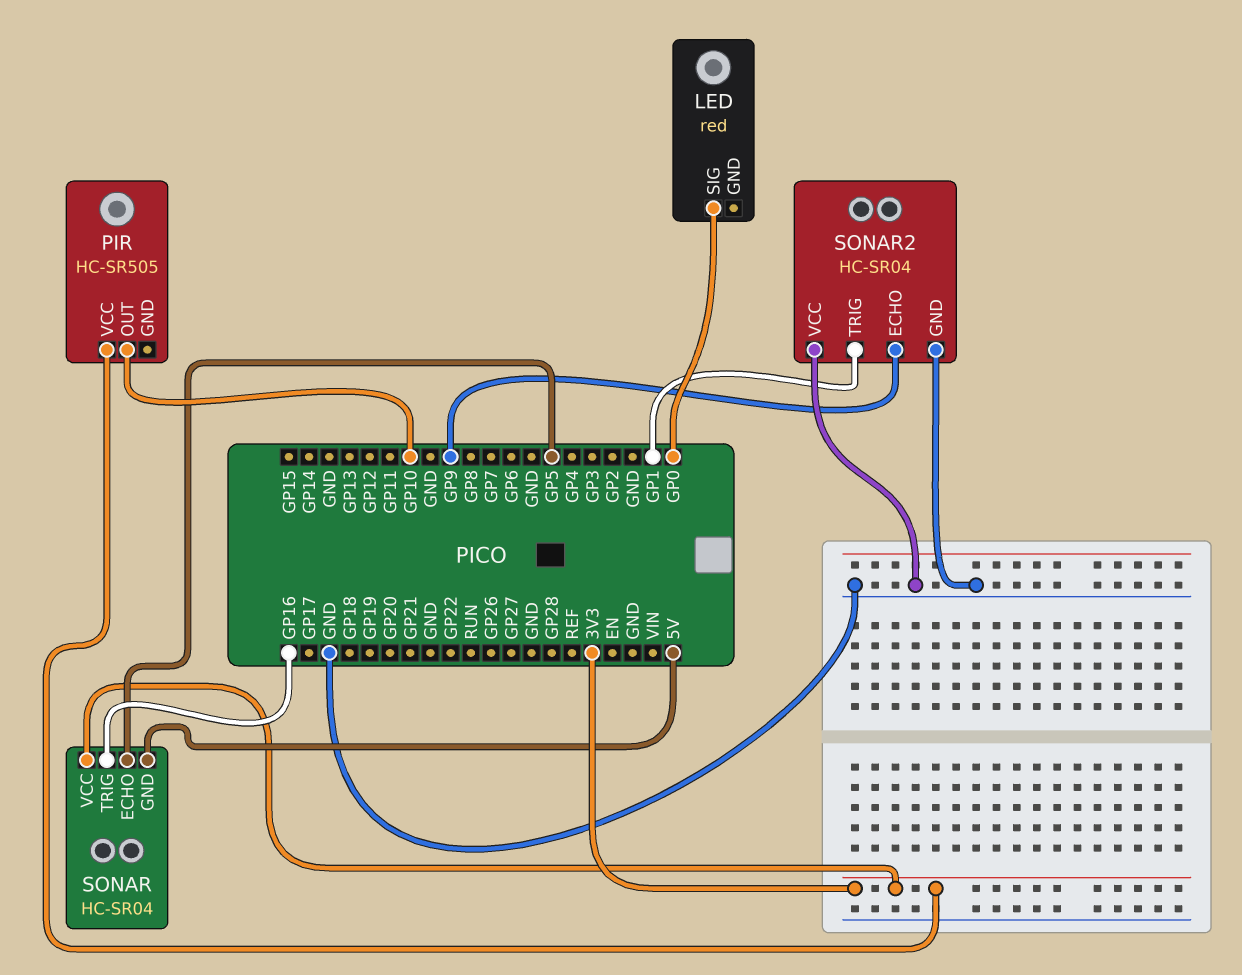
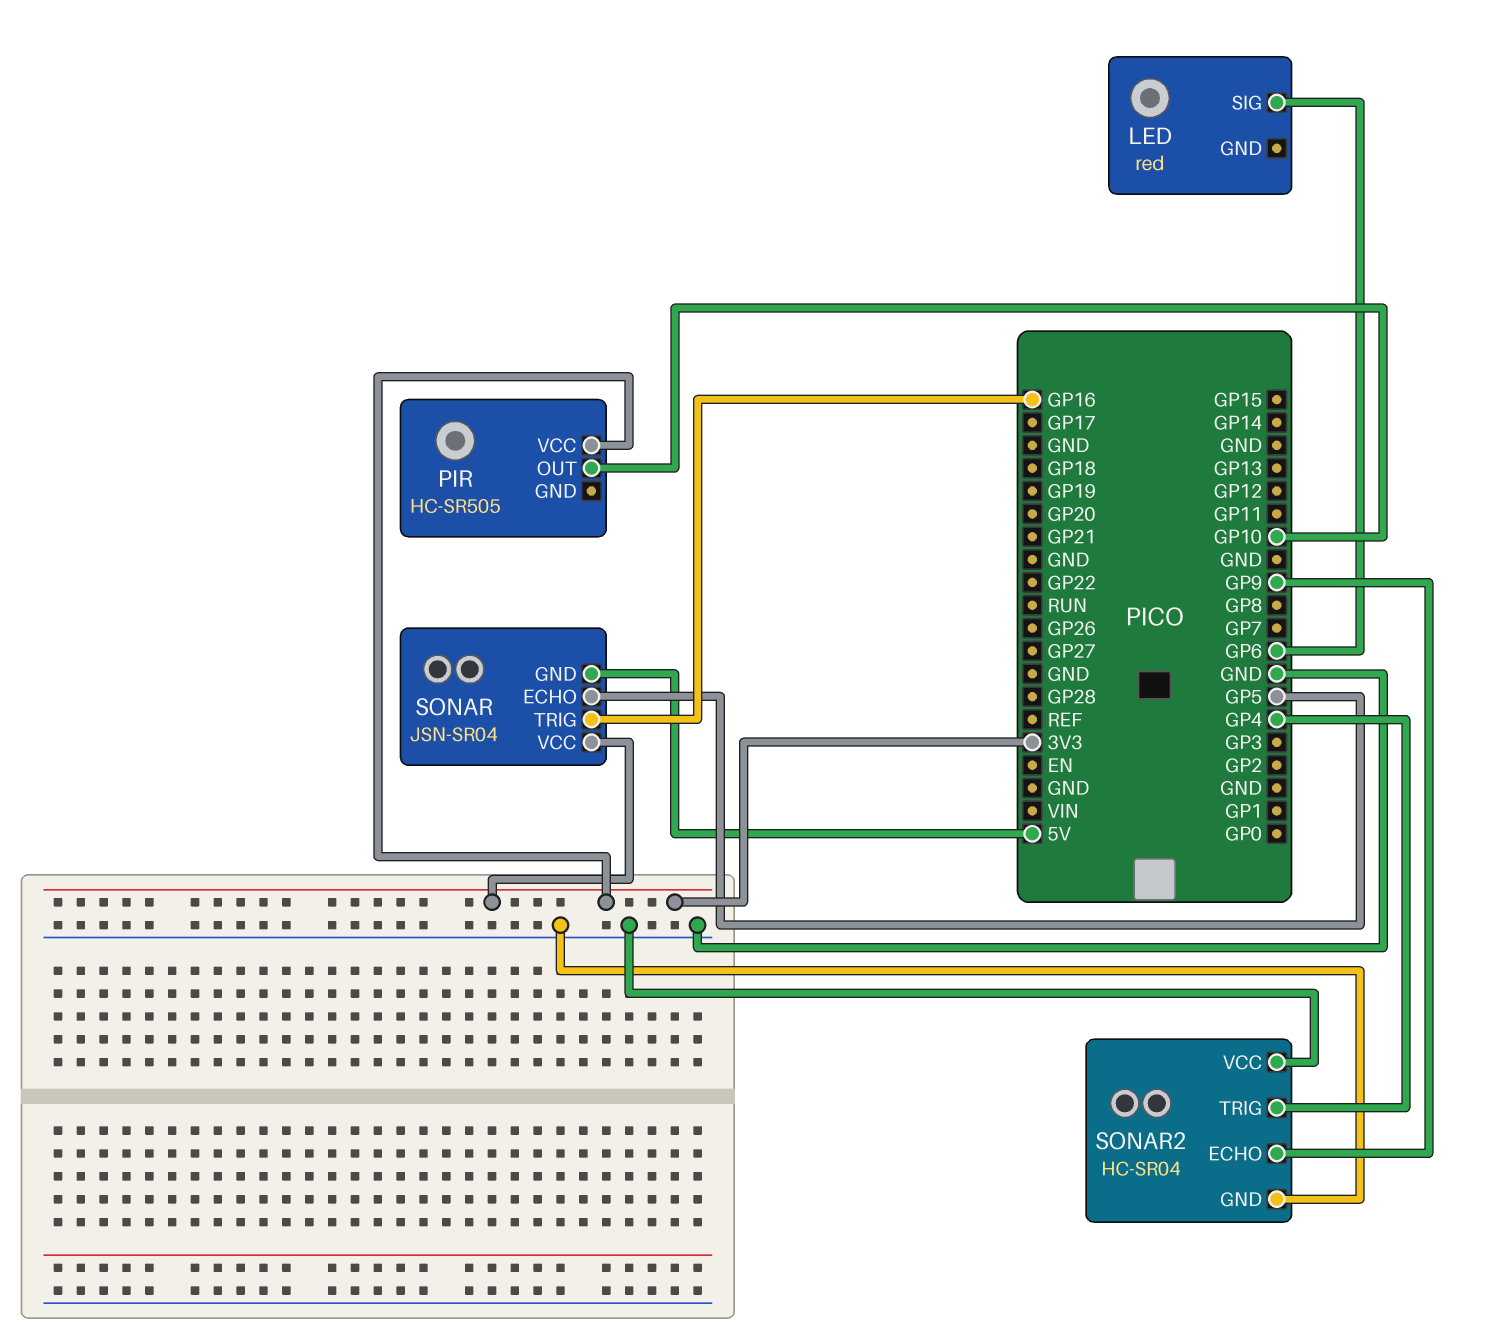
LED pin SIG: GP0 -> GP6
SONAR: HC-SR04 -> JSN-SR04
SONAR2 pin TRIG: GP1 -> GP4

